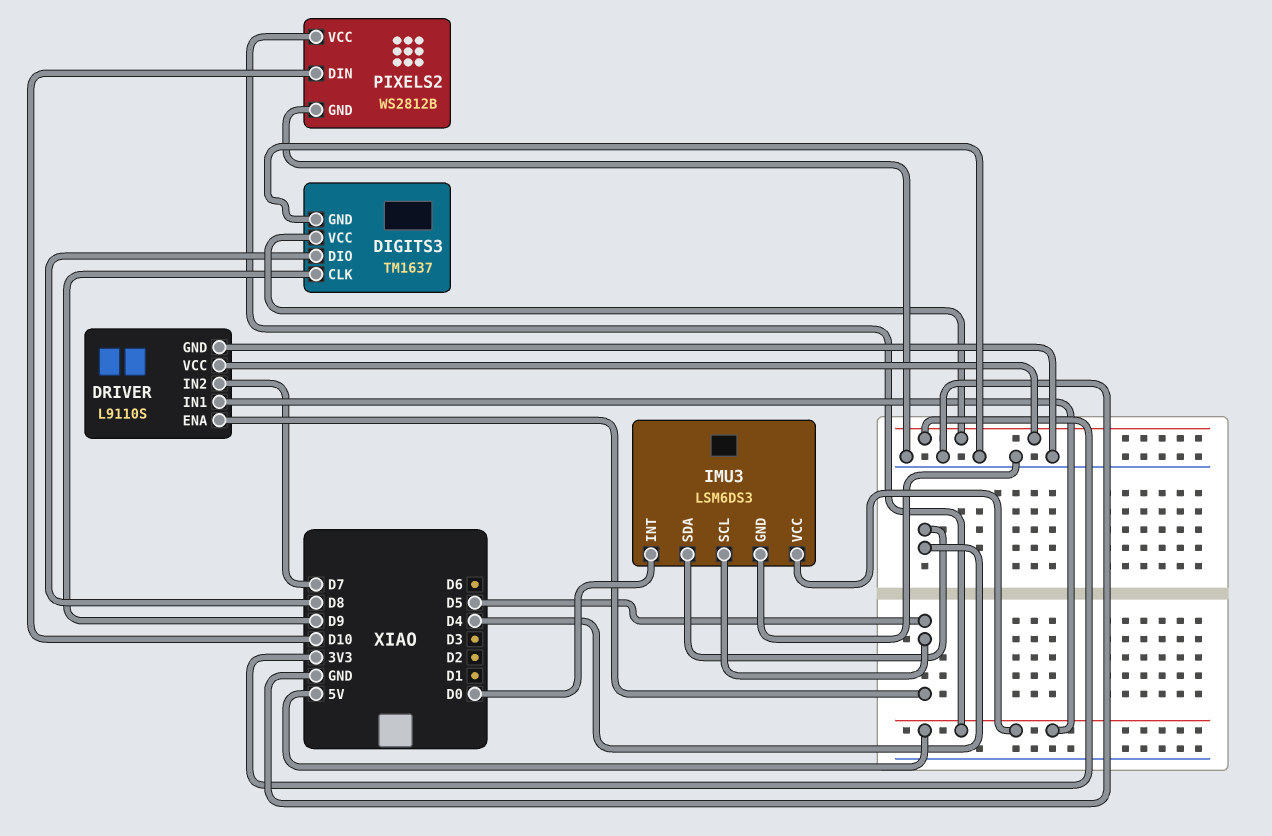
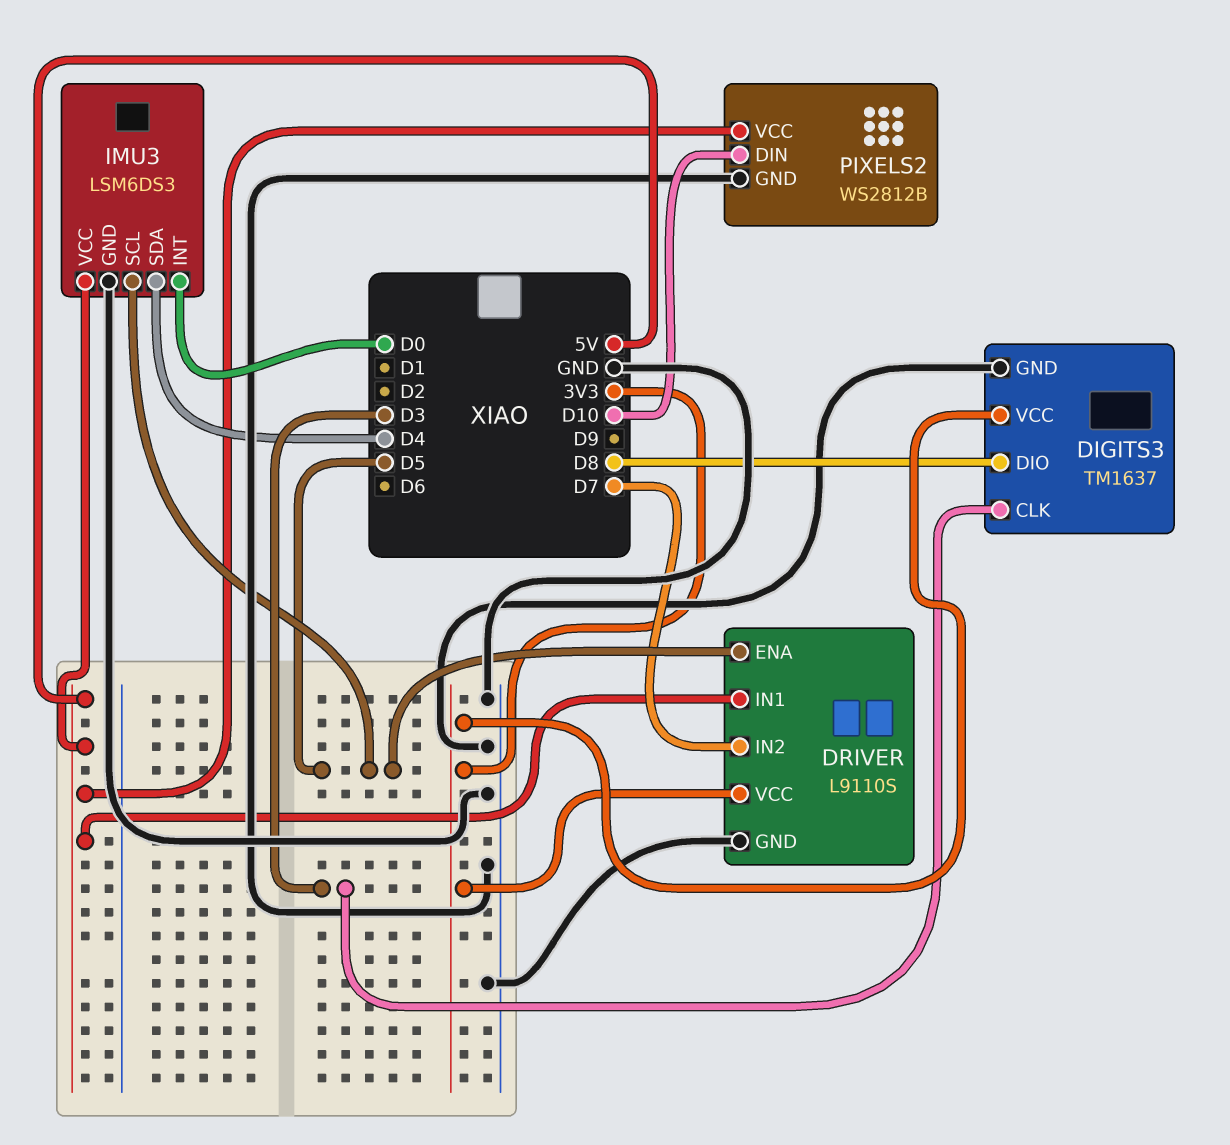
DIGITS3 pin CLK: D9 -> D3

